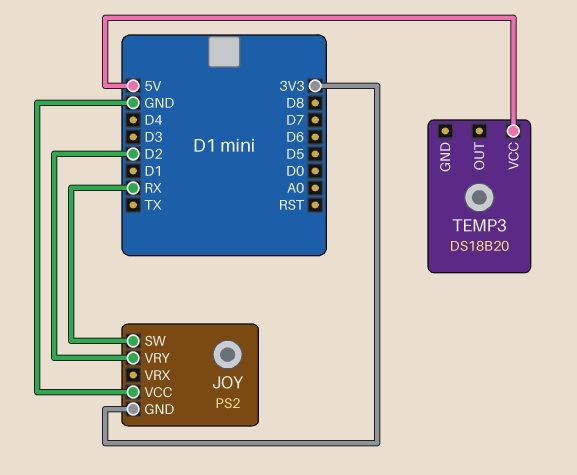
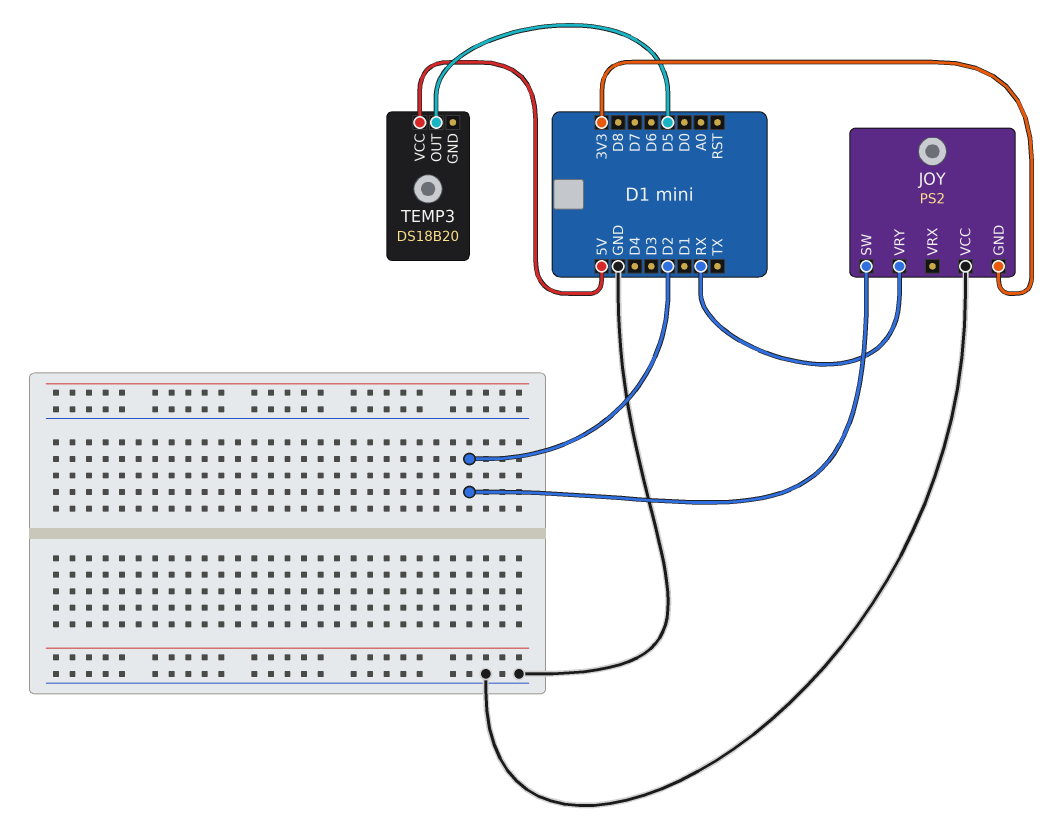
JOY pin SW: RX -> D2
JOY pin VRY: D2 -> RX
TEMP3 pin OUT: none -> D5

